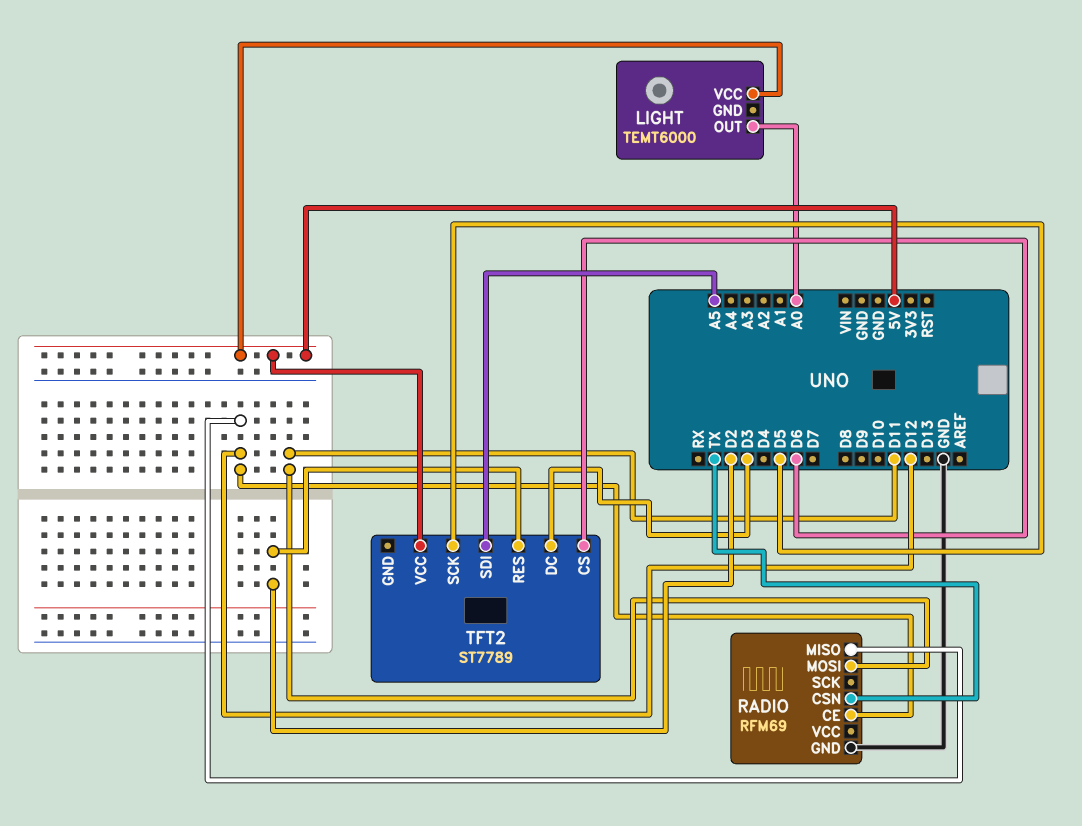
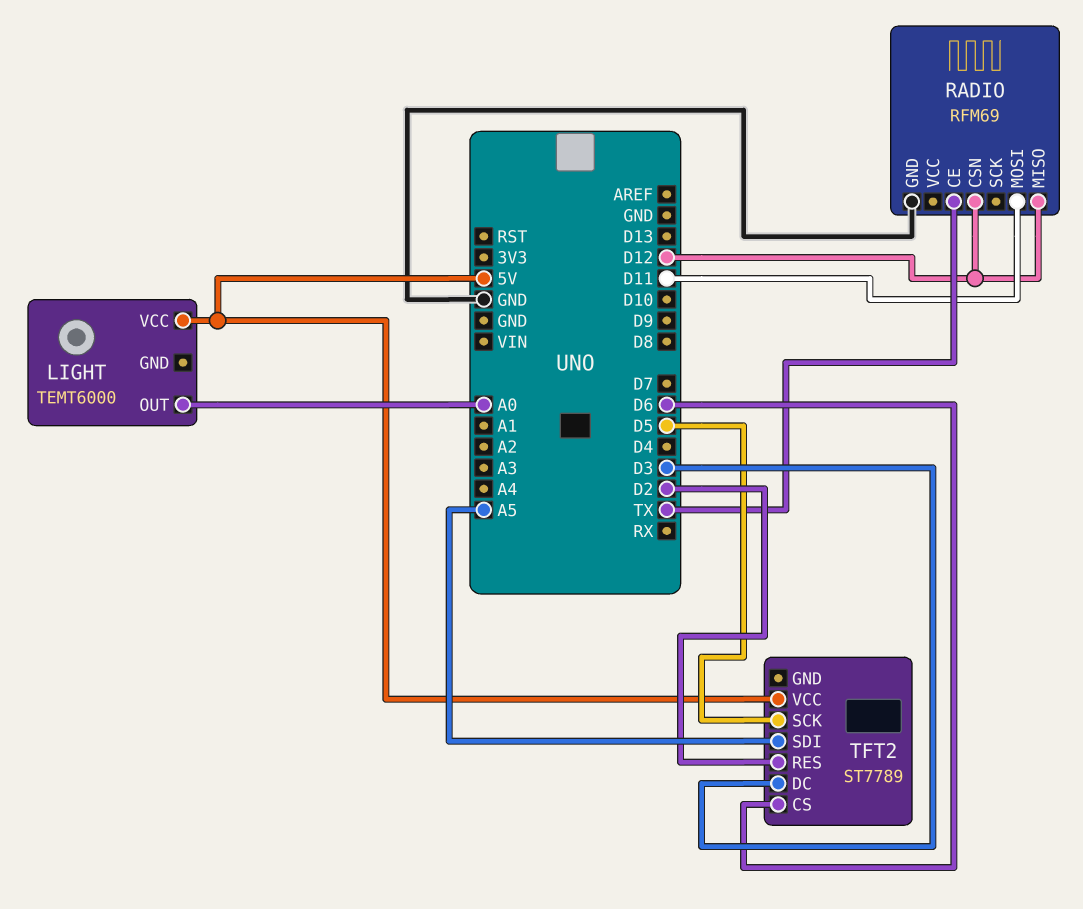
RADIO pin CE: D12 -> TX
RADIO pin CSN: TX -> D12

